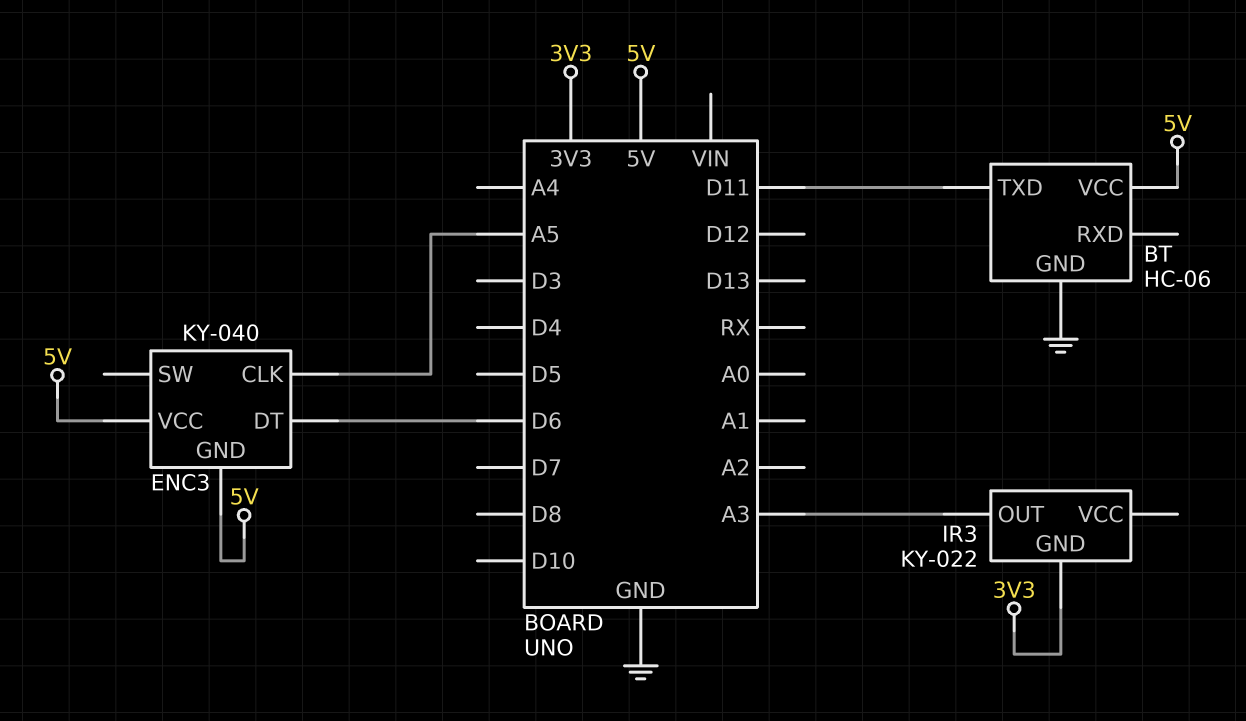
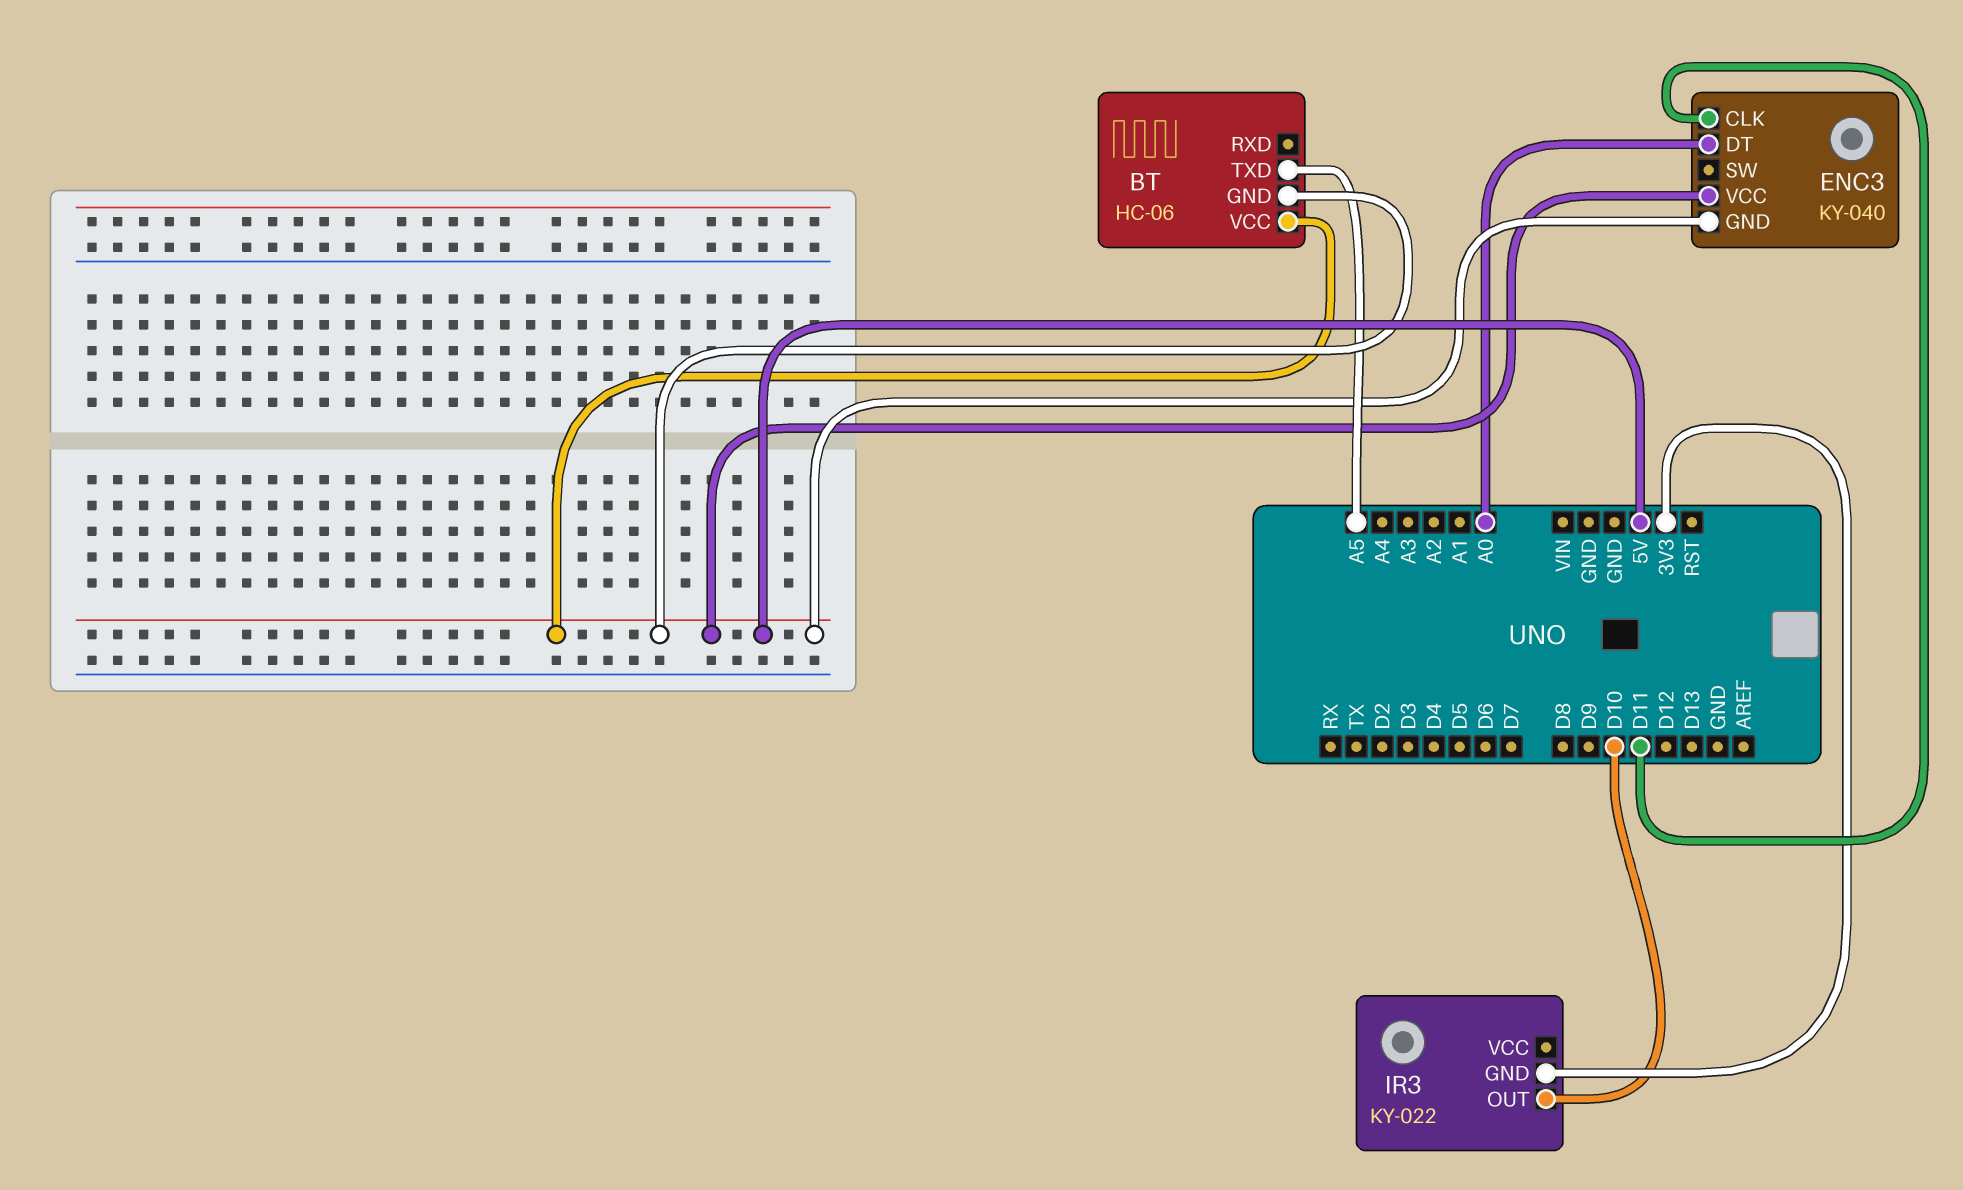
BT pin GND: GND -> 5V
BT pin TXD: D11 -> A5
ENC3 pin CLK: A5 -> D11
ENC3 pin DT: D6 -> A0
IR3 pin OUT: A3 -> D10

